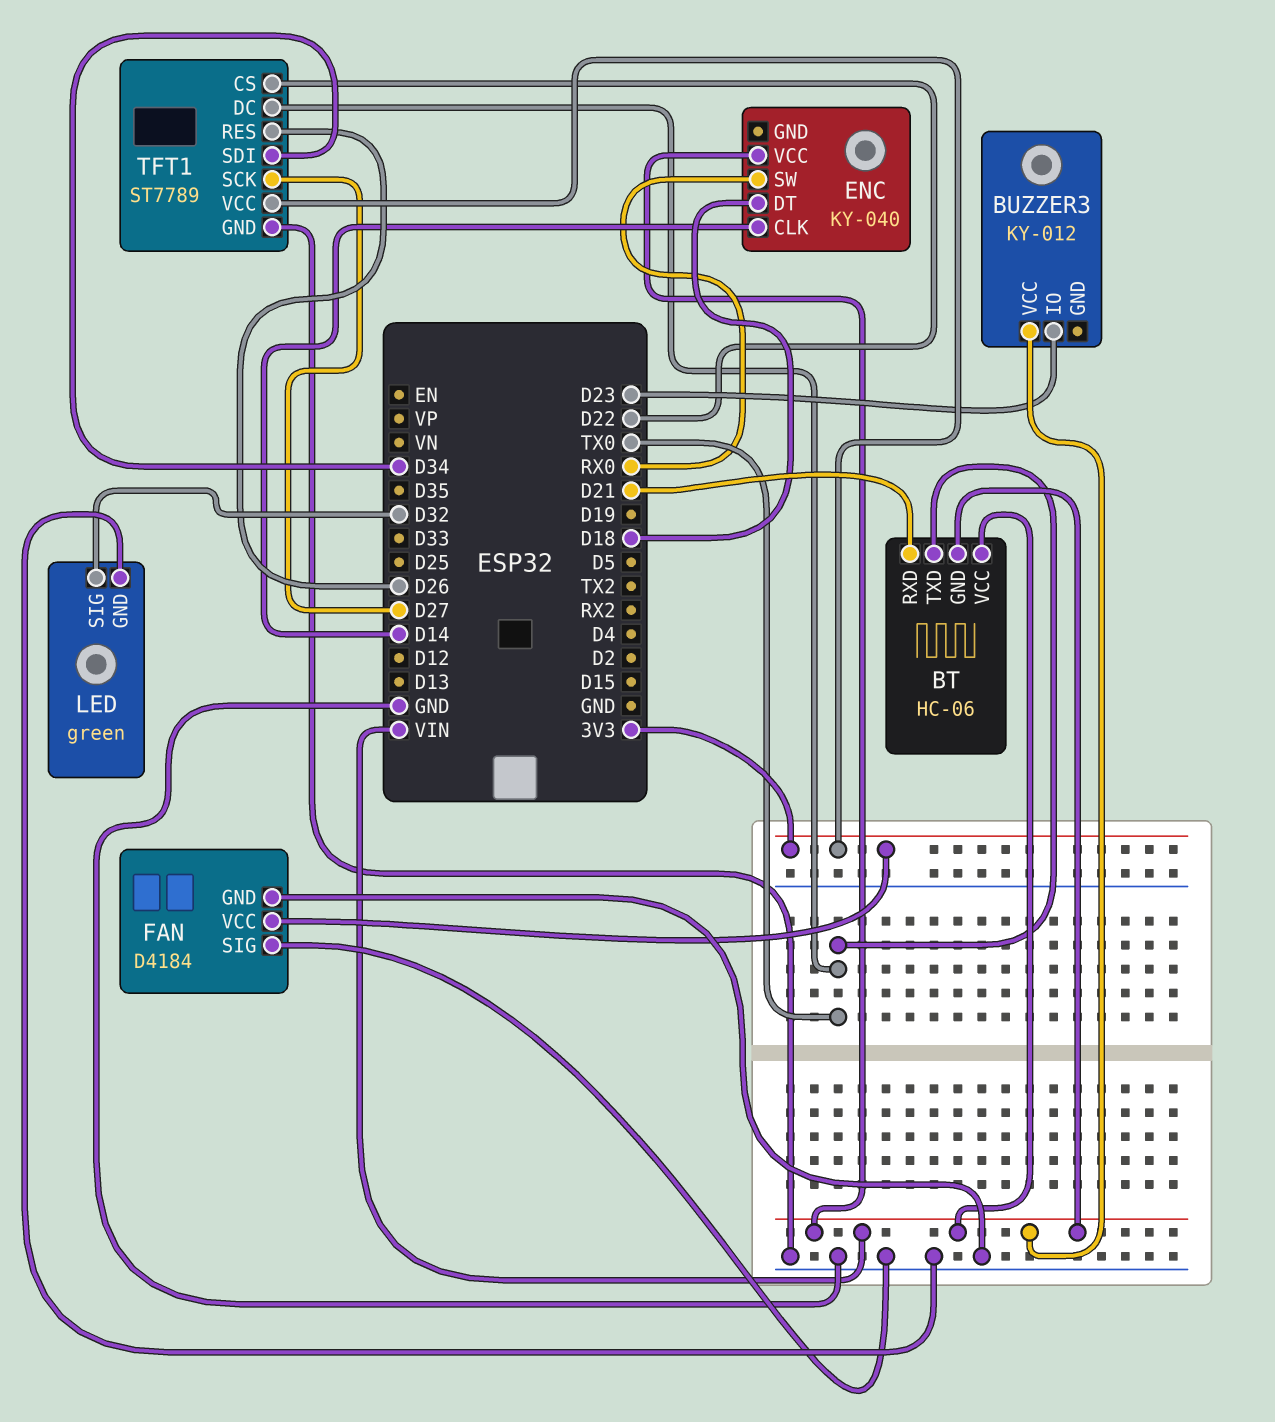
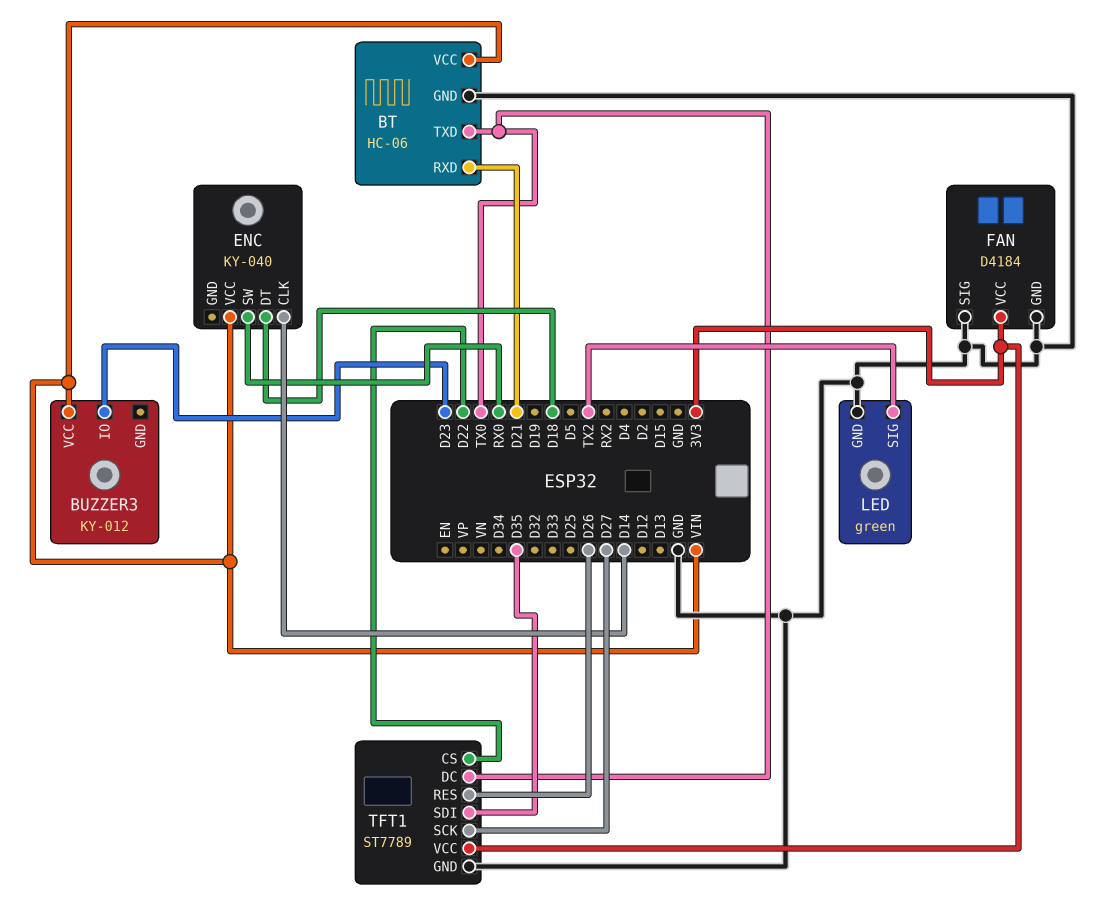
BT pin GND: VIN -> GND
LED pin SIG: D32 -> TX2
TFT1 pin SDI: D34 -> D35

